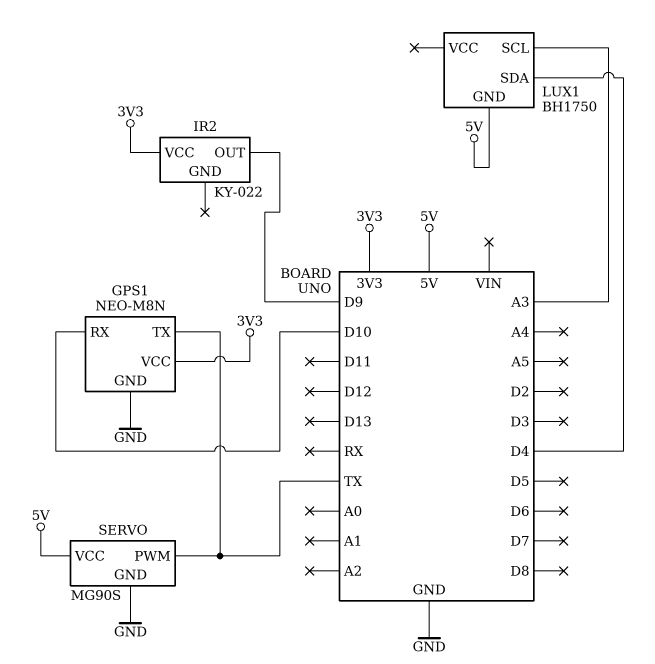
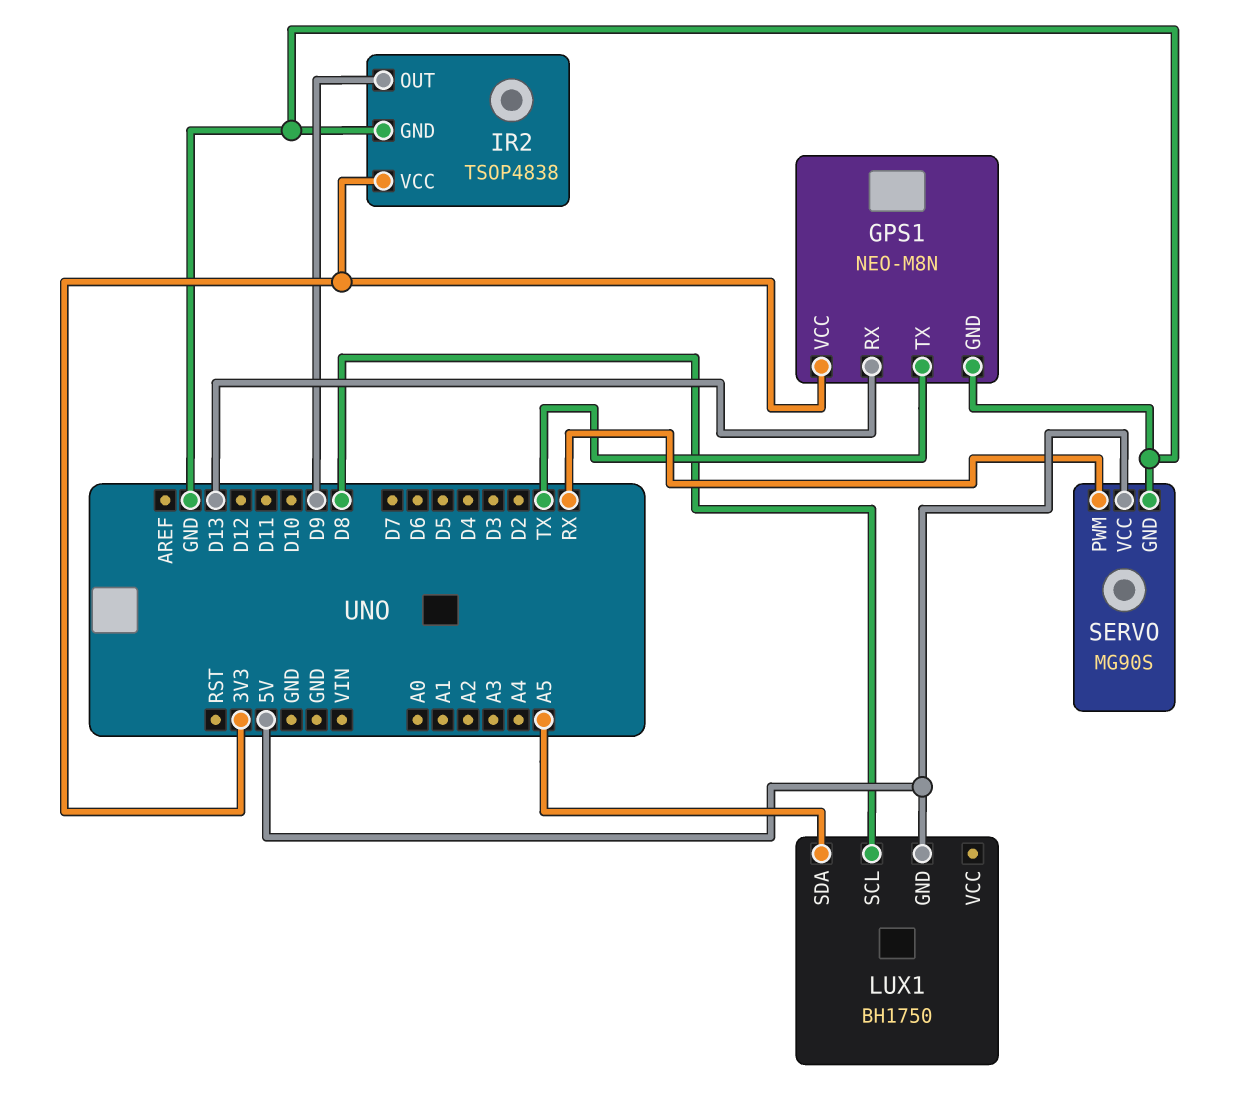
GPS1 pin RX: D10 -> D13
IR2: KY-022 -> TSOP4838
IR2 pin GND: none -> GND
LUX1 pin SCL: A3 -> D8
LUX1 pin SDA: D4 -> A5
SERVO pin PWM: TX -> RX

